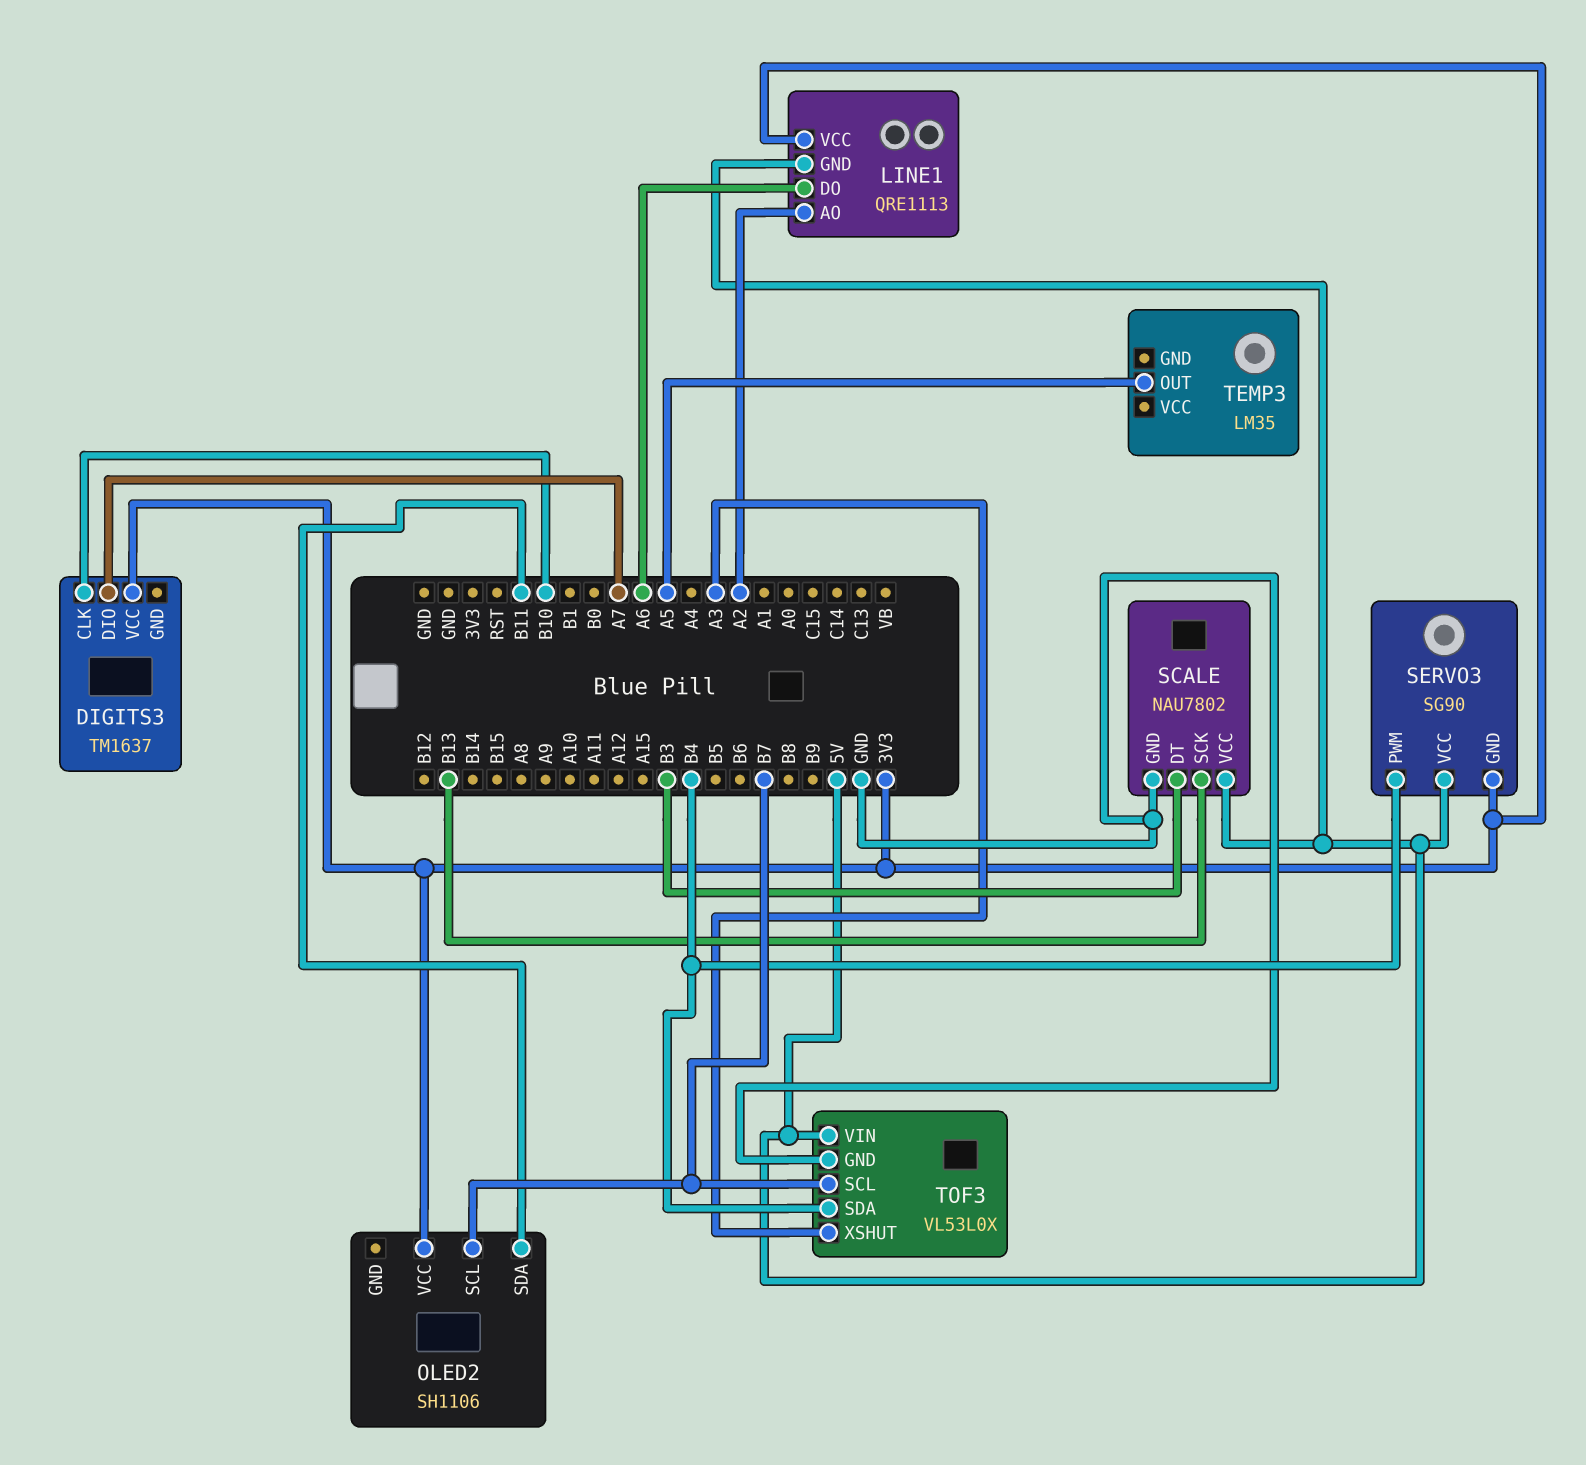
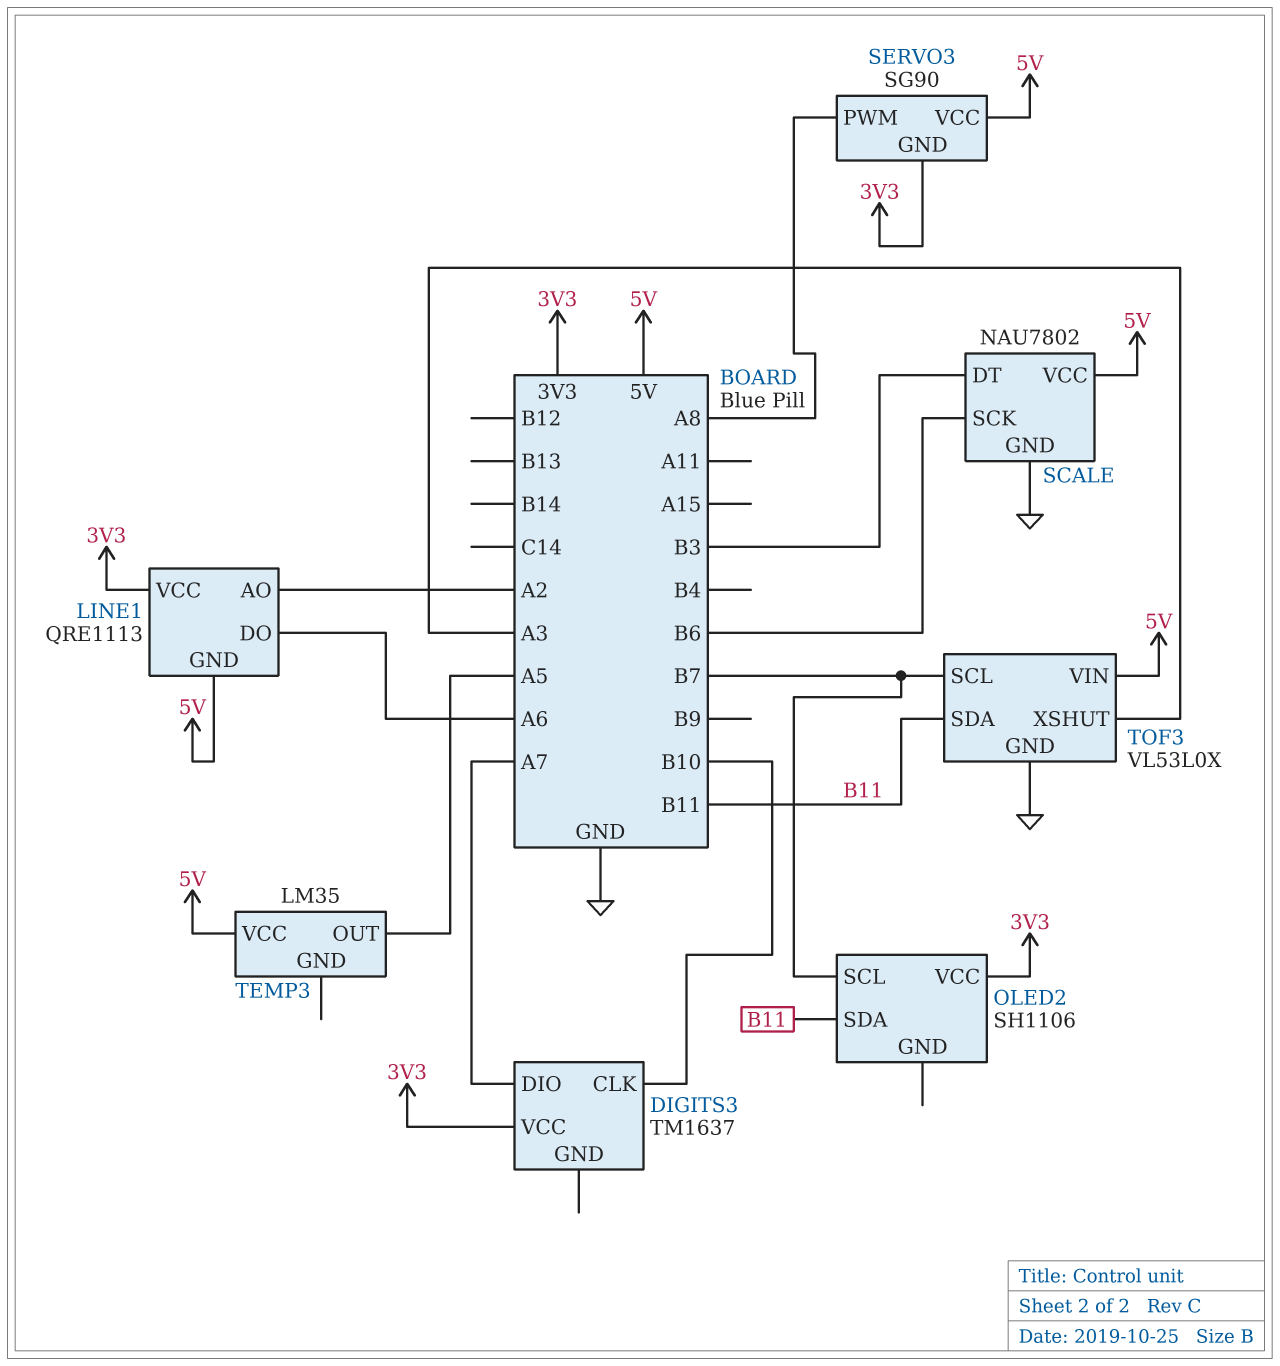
SCALE pin SCK: B13 -> B6
SERVO3 pin PWM: B4 -> A8
TEMP3 pin VCC: none -> 5V
TOF3 pin SDA: B4 -> B11

